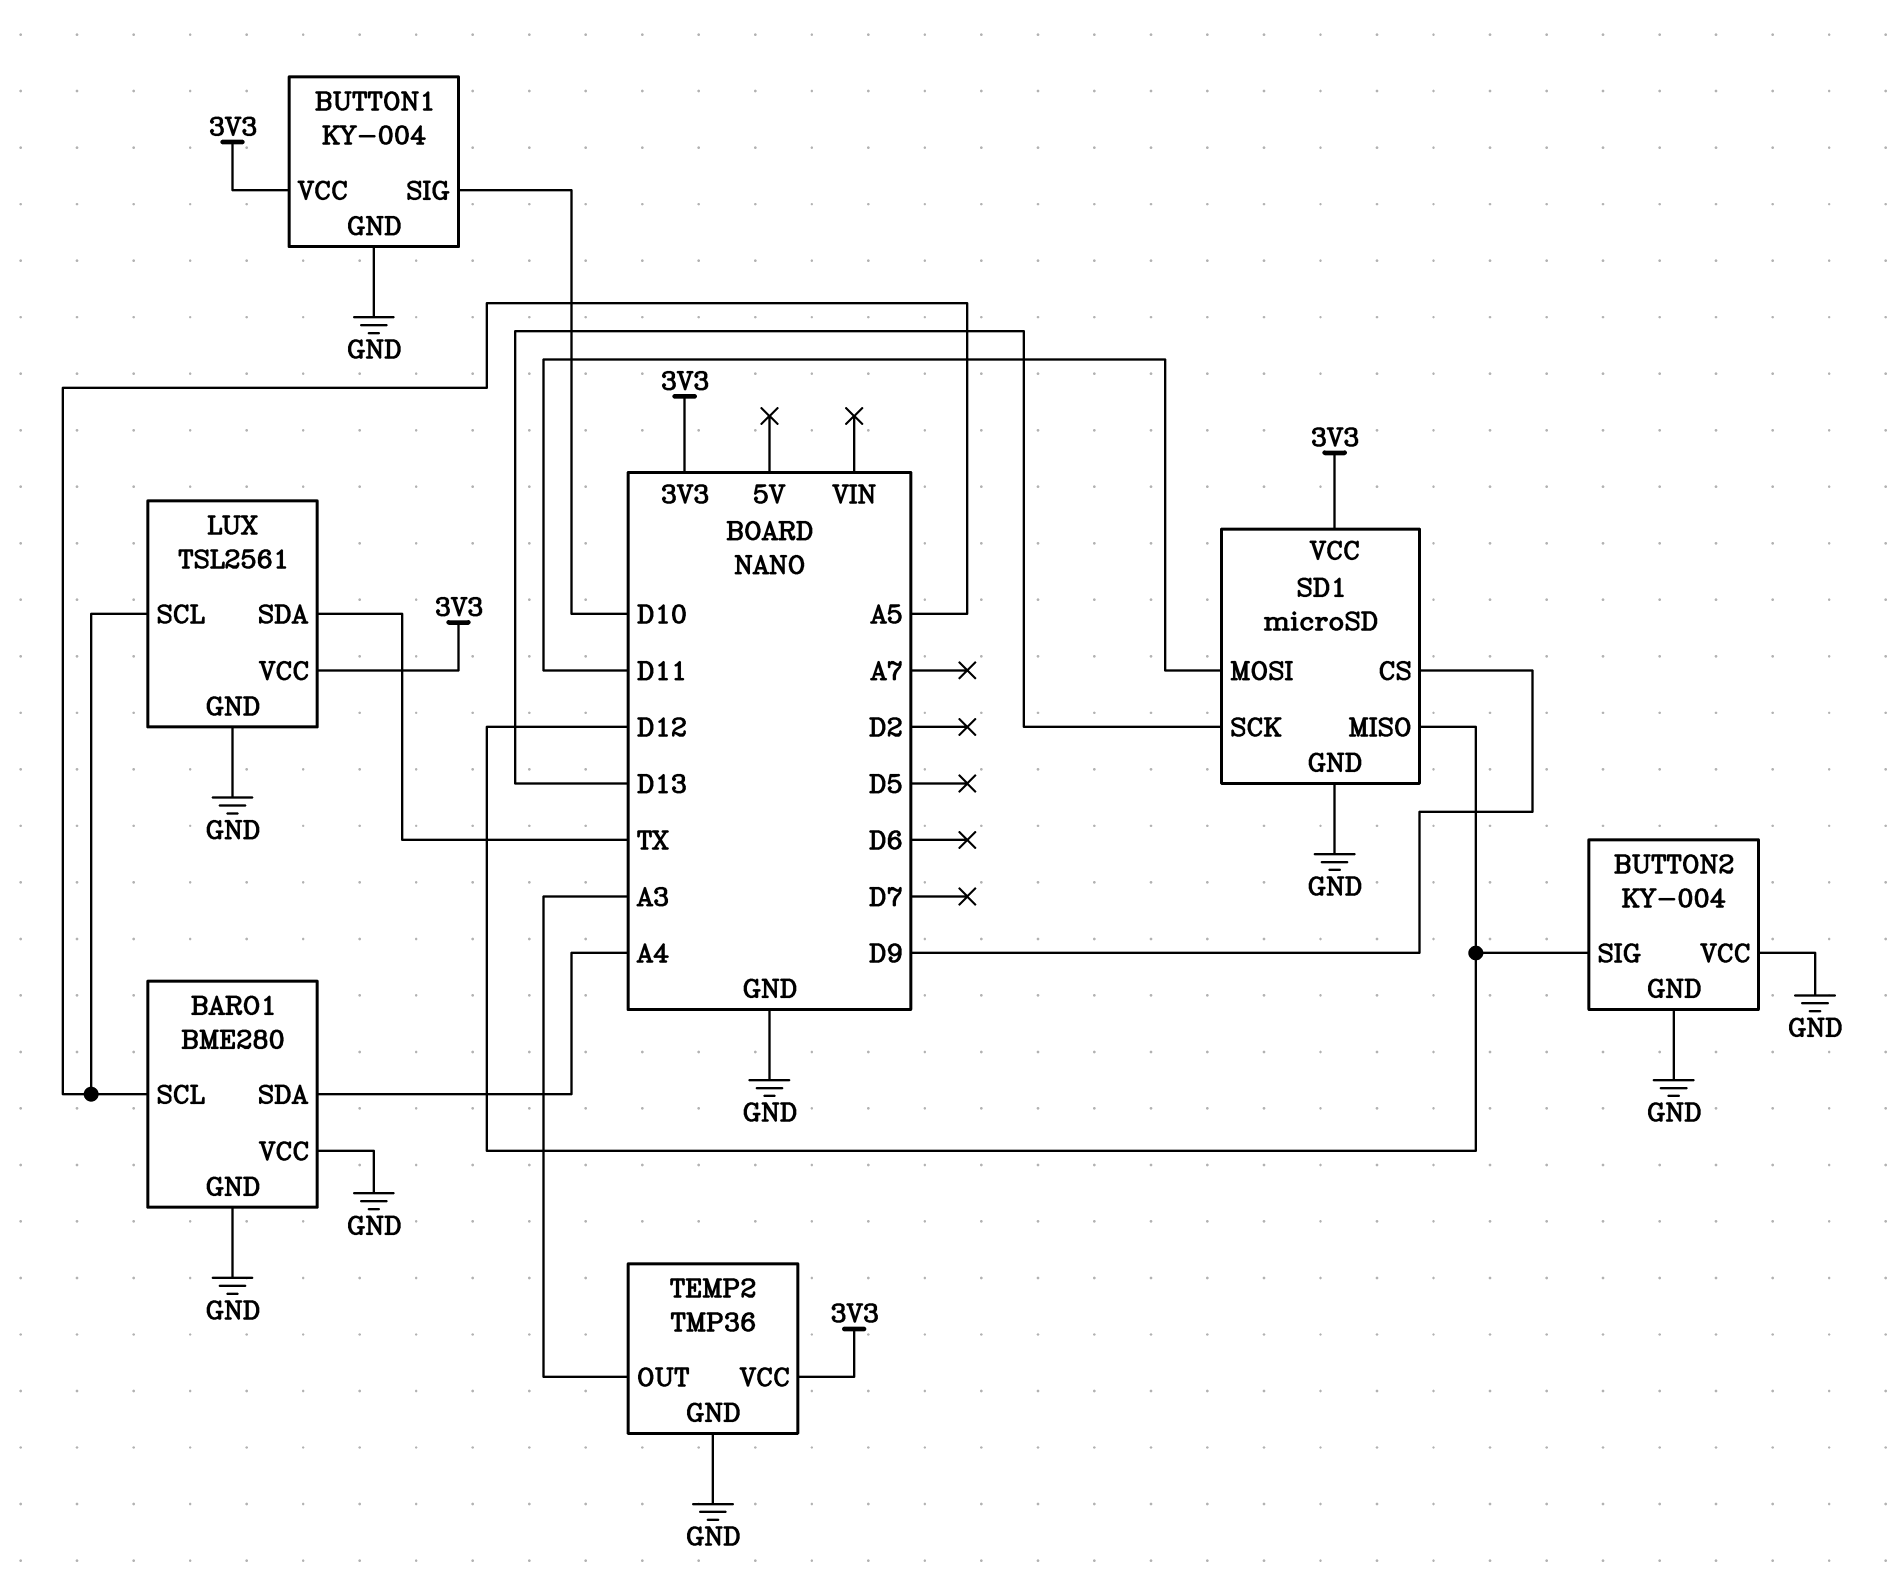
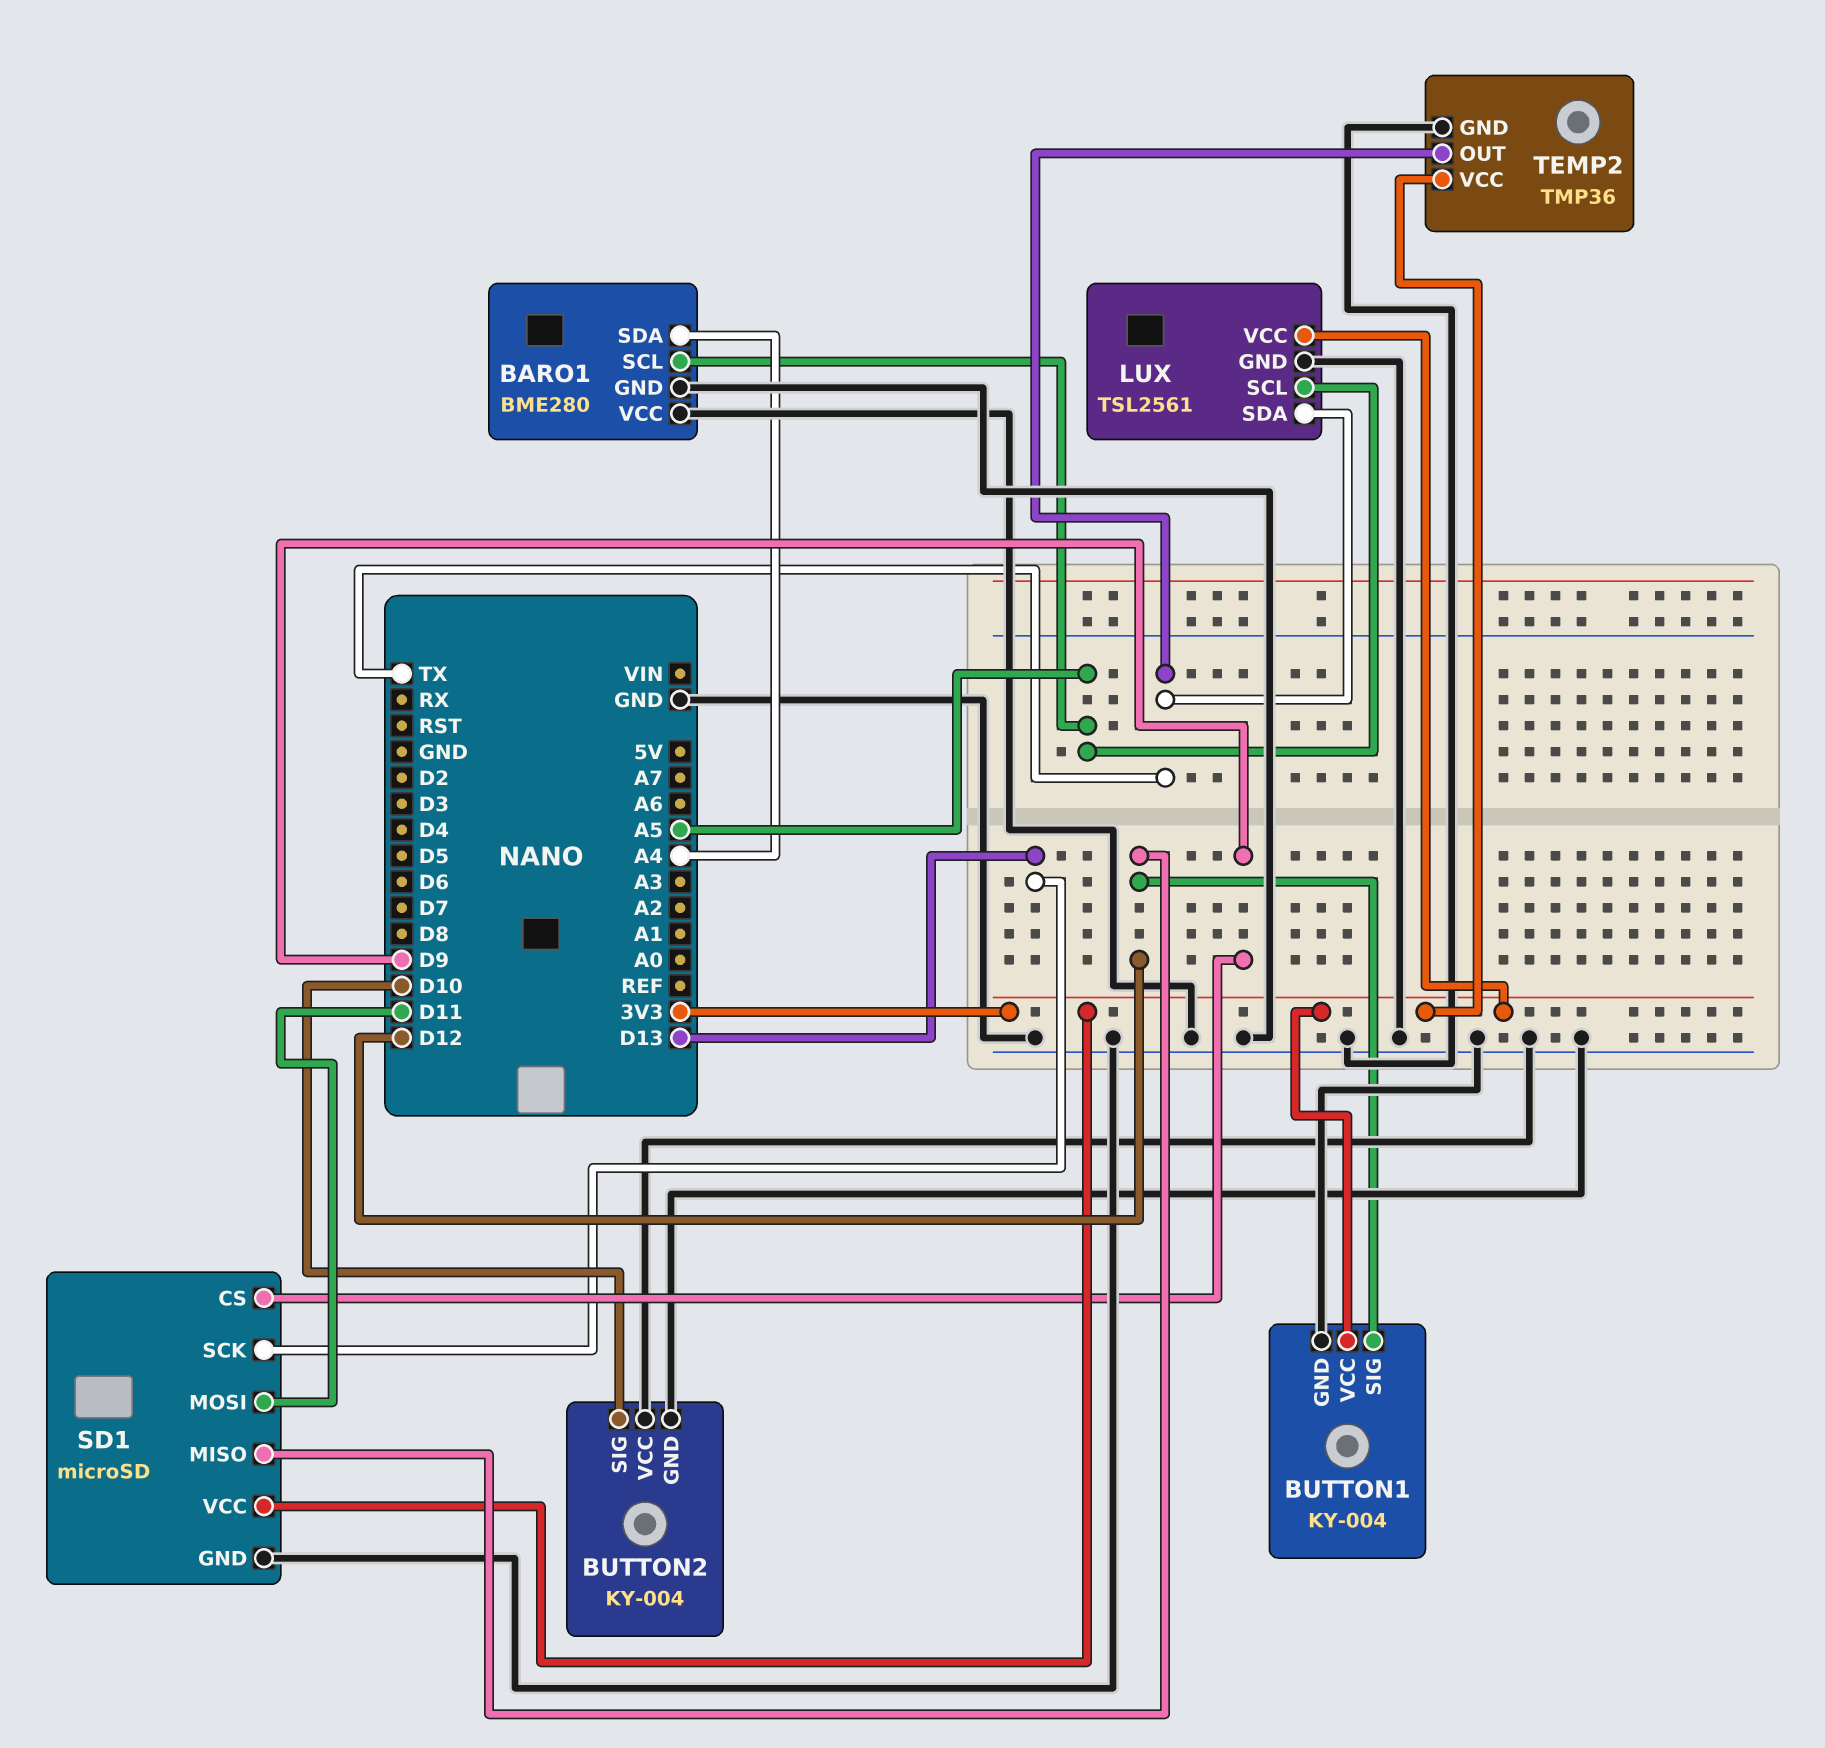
BUTTON1 pin SIG: D10 -> D12
BUTTON2 pin SIG: D12 -> D10
TEMP2 pin OUT: A3 -> TX

